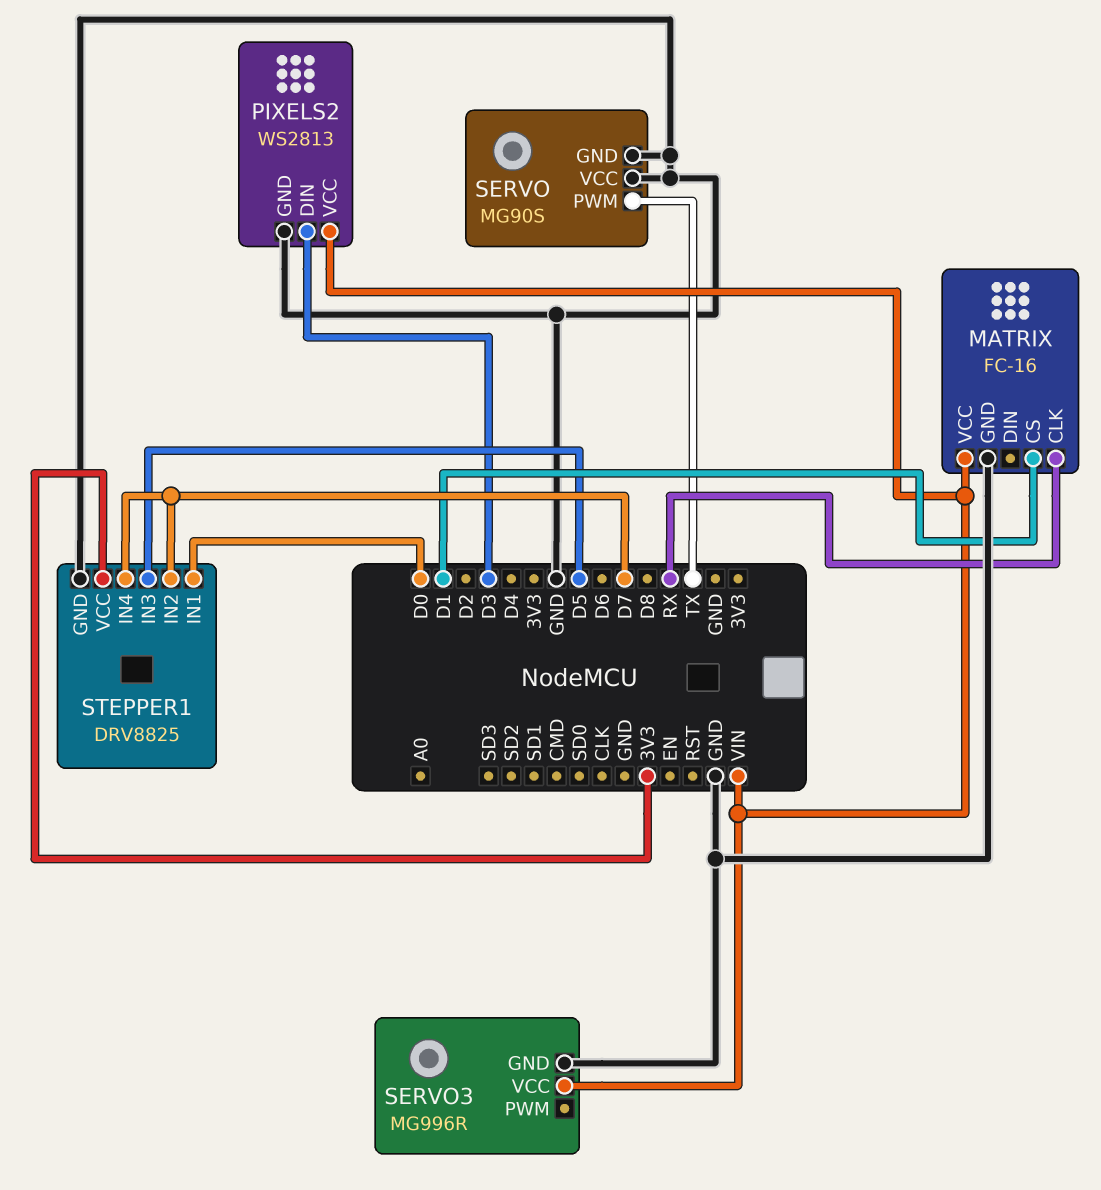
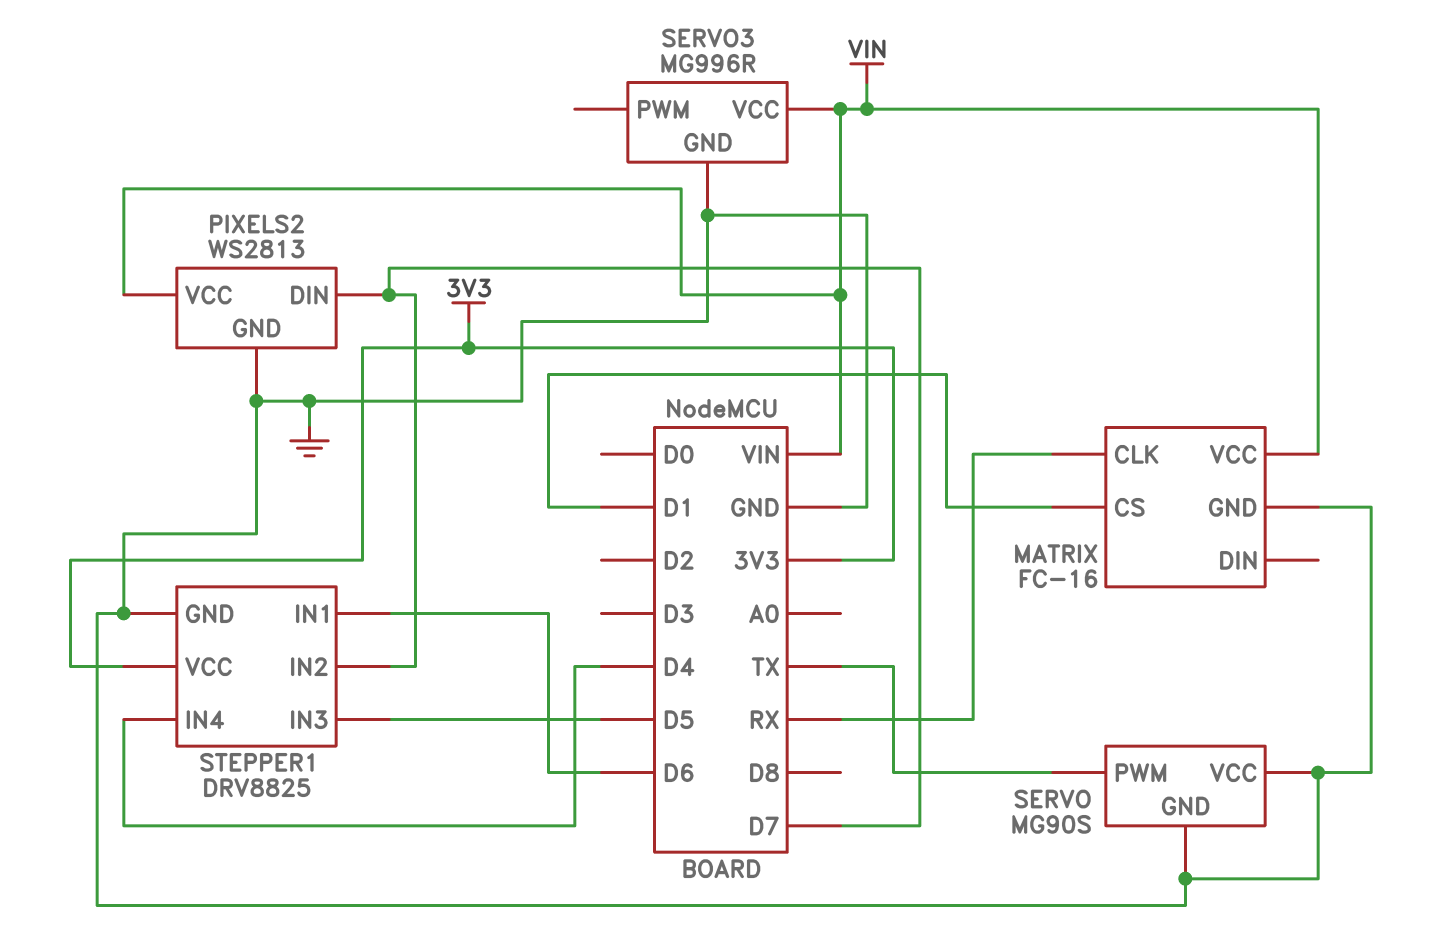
PIXELS2 pin DIN: D3 -> D7
STEPPER1 pin IN1: D0 -> D6
STEPPER1 pin IN4: D7 -> D4

